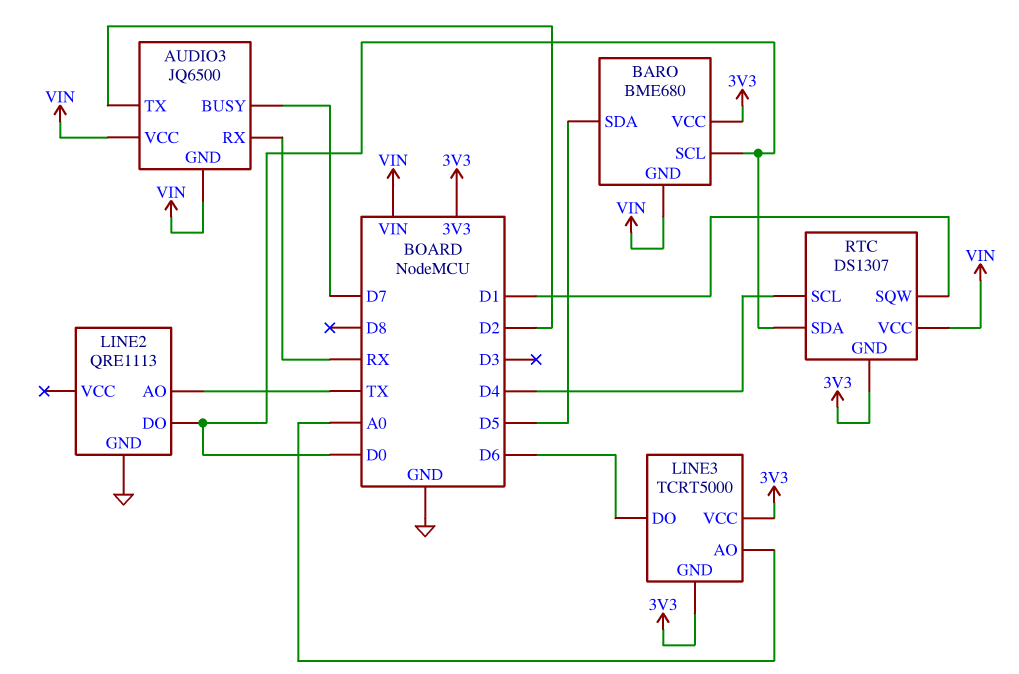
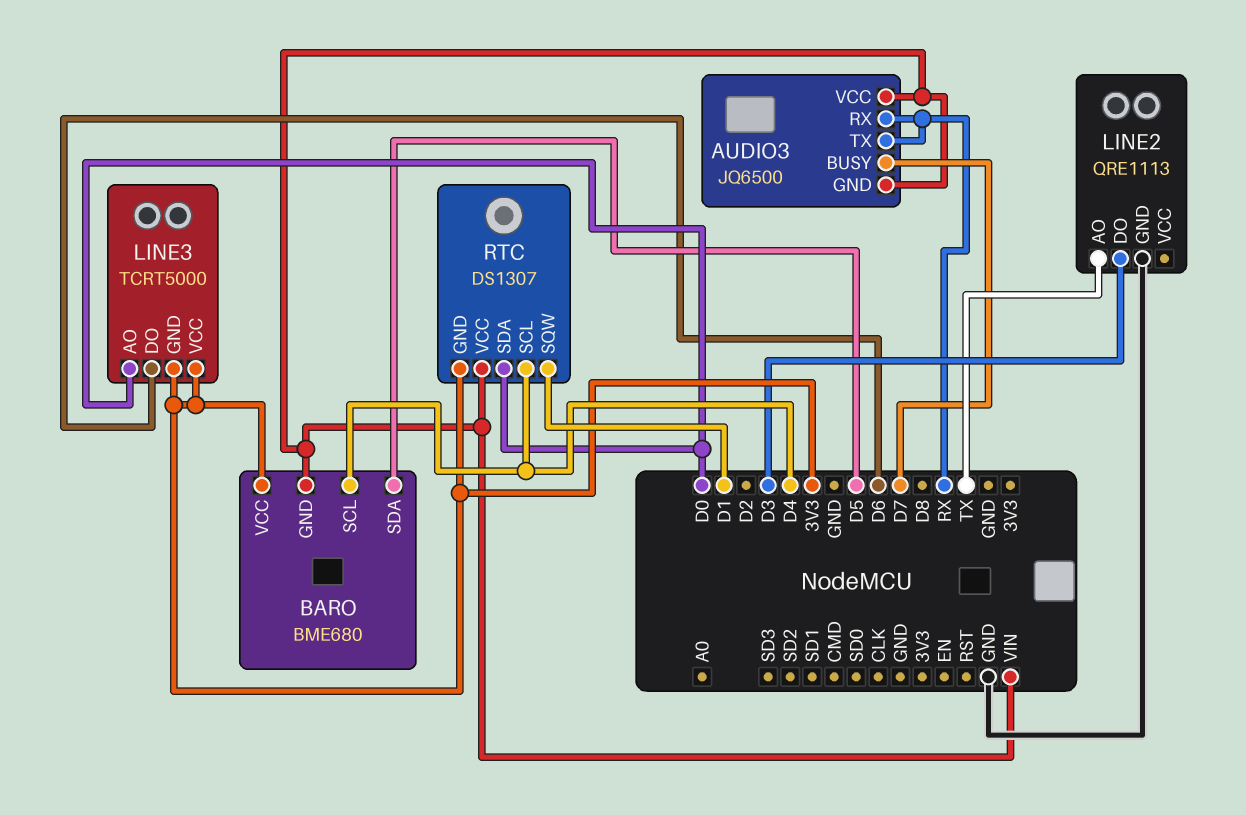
AUDIO3 pin TX: D2 -> RX
BARO pin SCL: D0 -> D4
LINE2 pin DO: D0 -> D3
LINE3 pin AO: A0 -> D0

